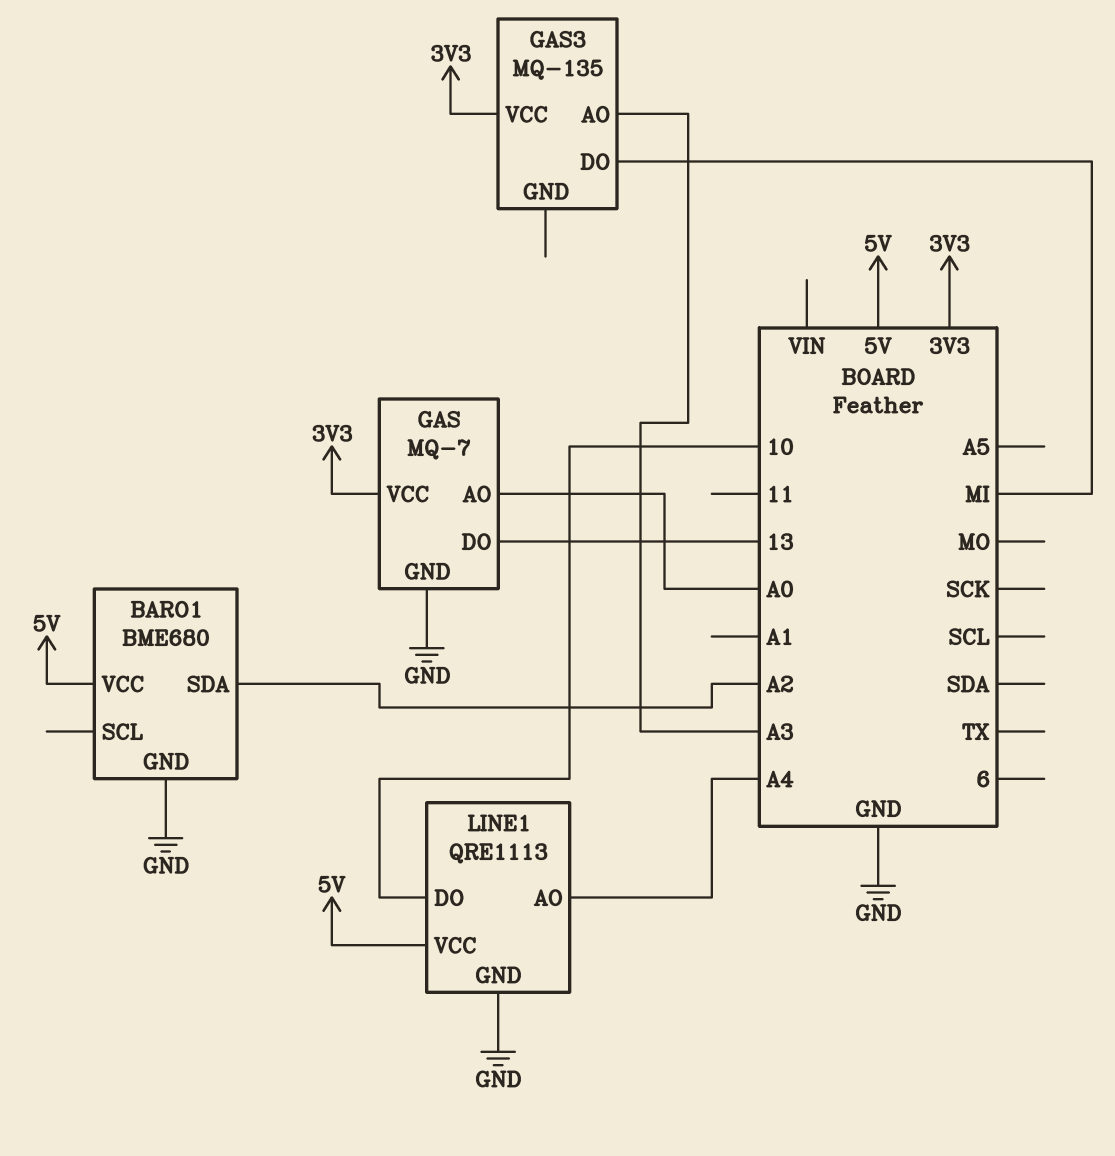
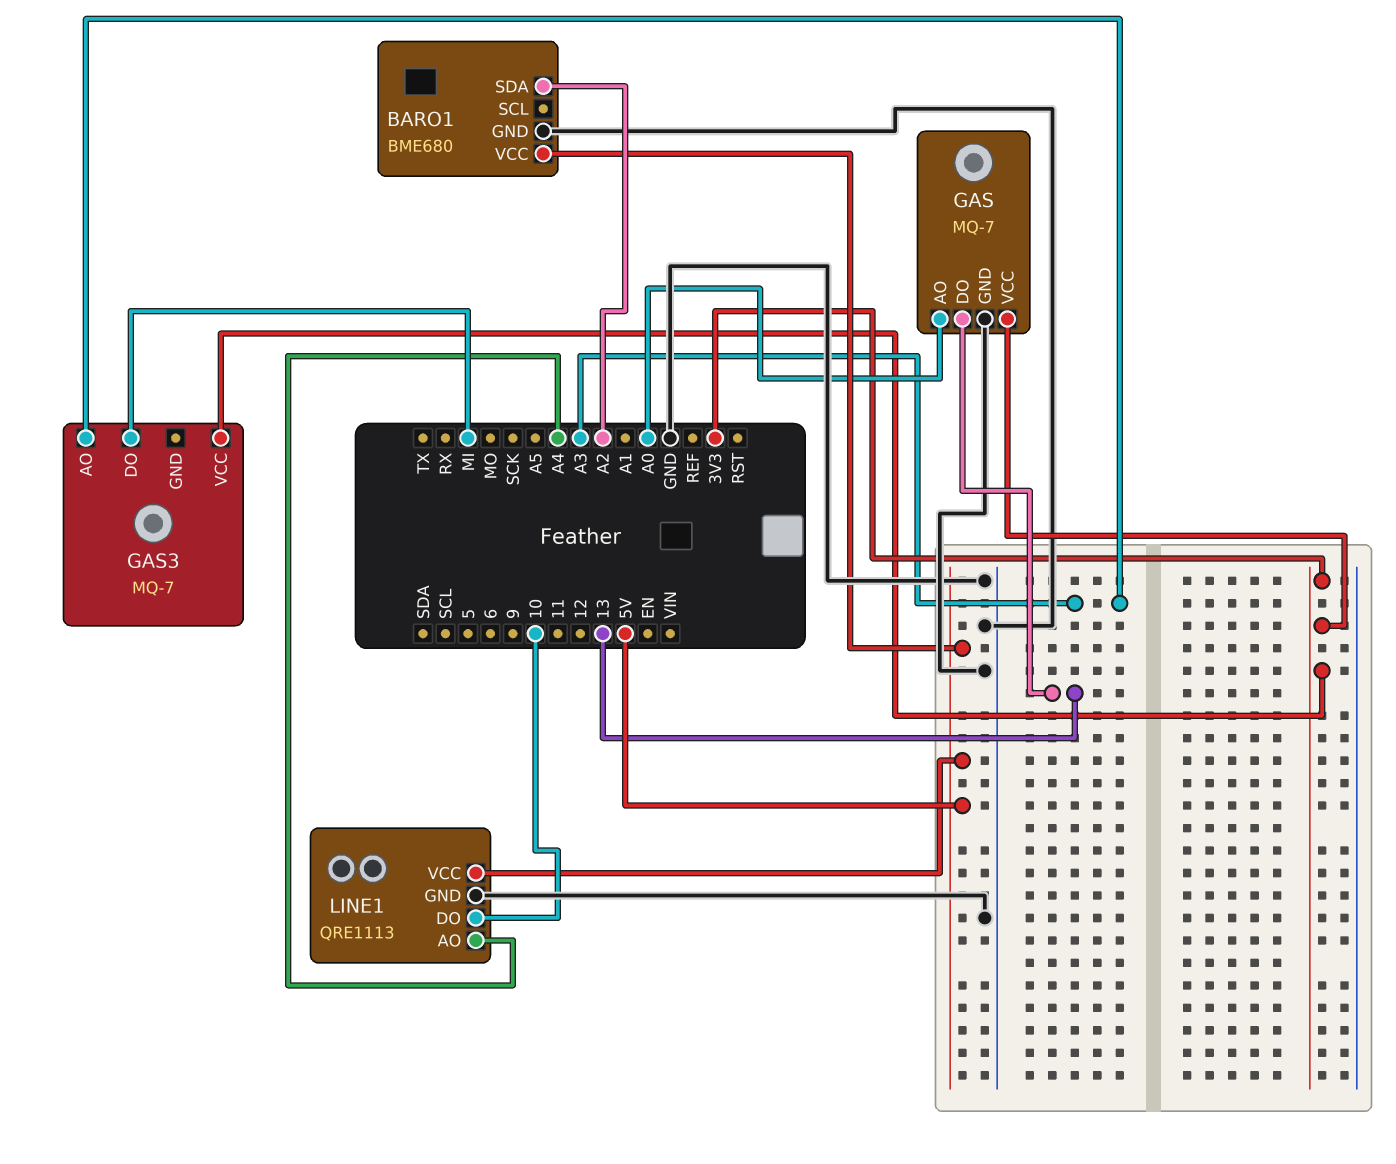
GAS3: MQ-135 -> MQ-7

